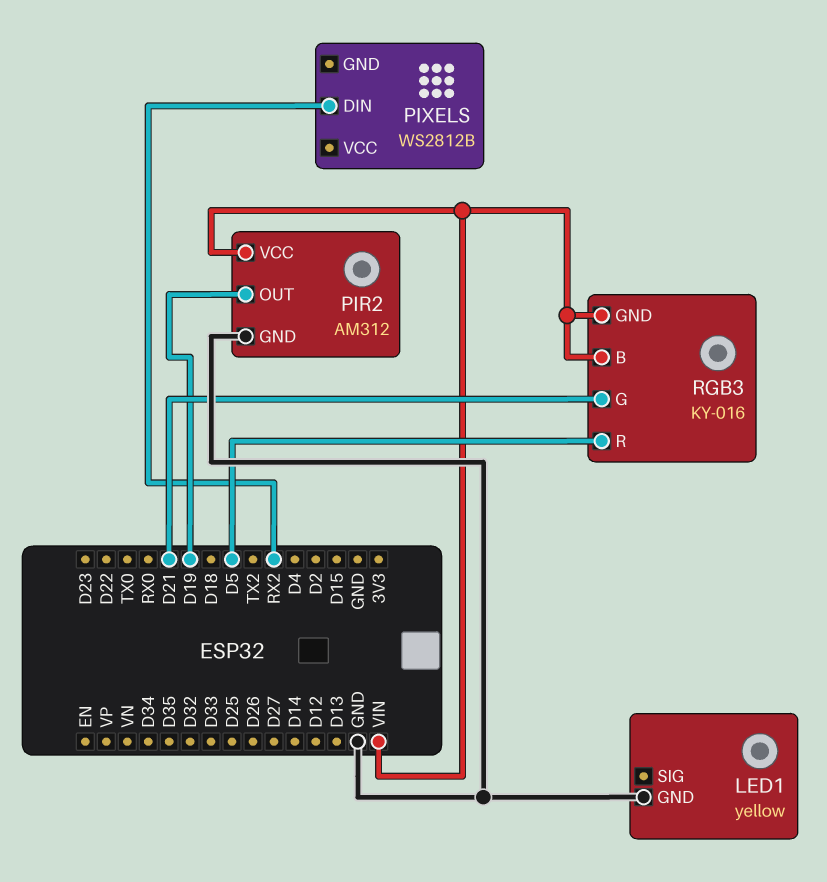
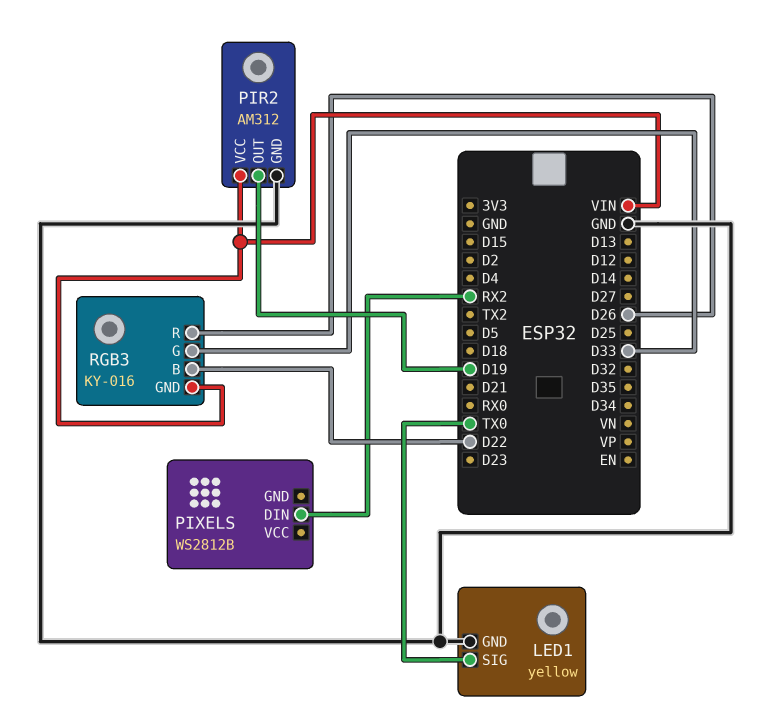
LED1 pin SIG: none -> TX0
RGB3 pin B: VIN -> D22
RGB3 pin G: D21 -> D33
RGB3 pin R: D5 -> D26

